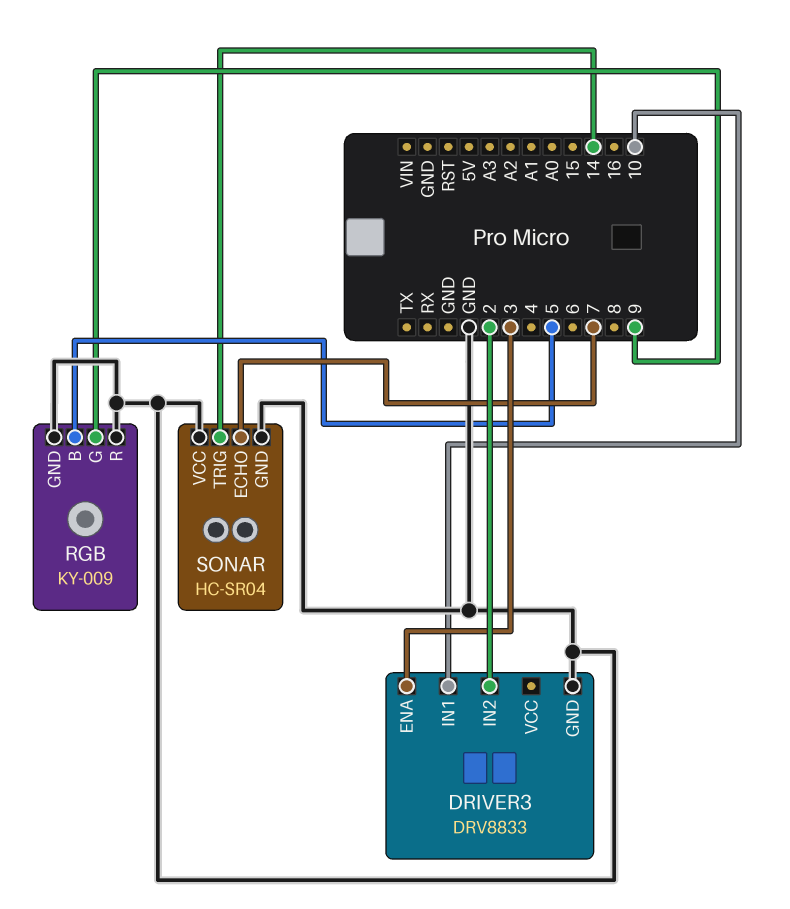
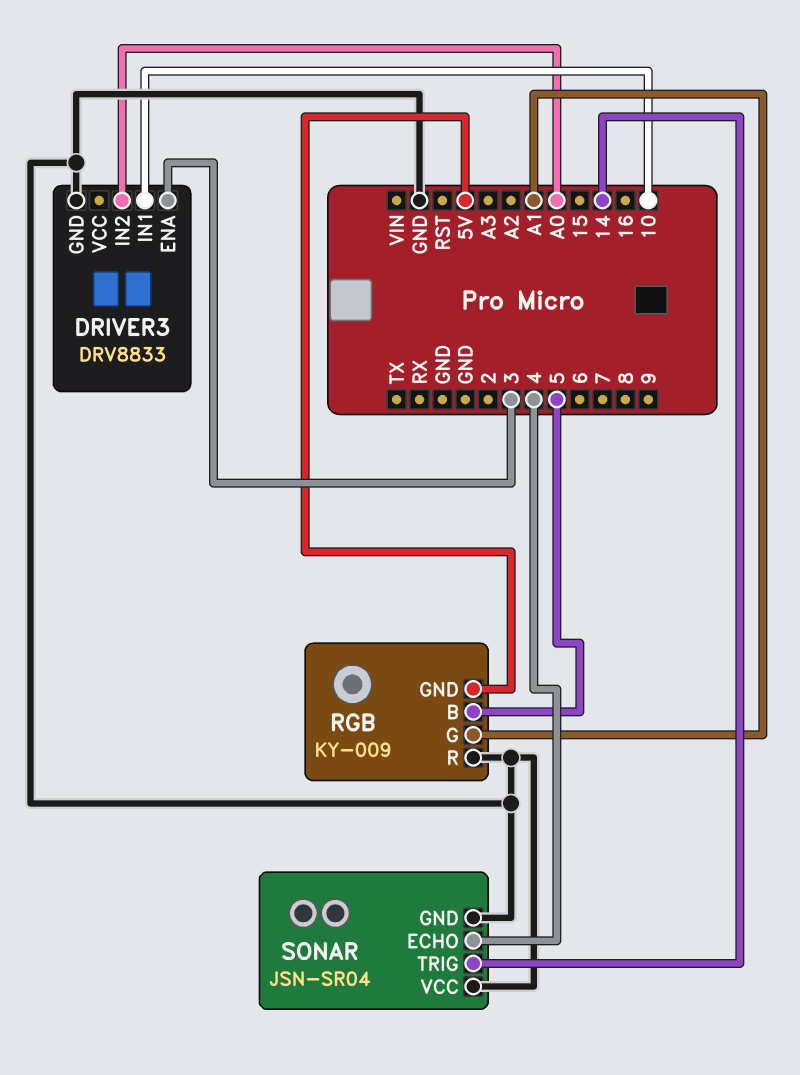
DRIVER3 pin IN2: 2 -> A0
RGB pin G: 9 -> A1
RGB pin GND: GND -> 5V
SONAR: HC-SR04 -> JSN-SR04
SONAR pin ECHO: 7 -> 4

